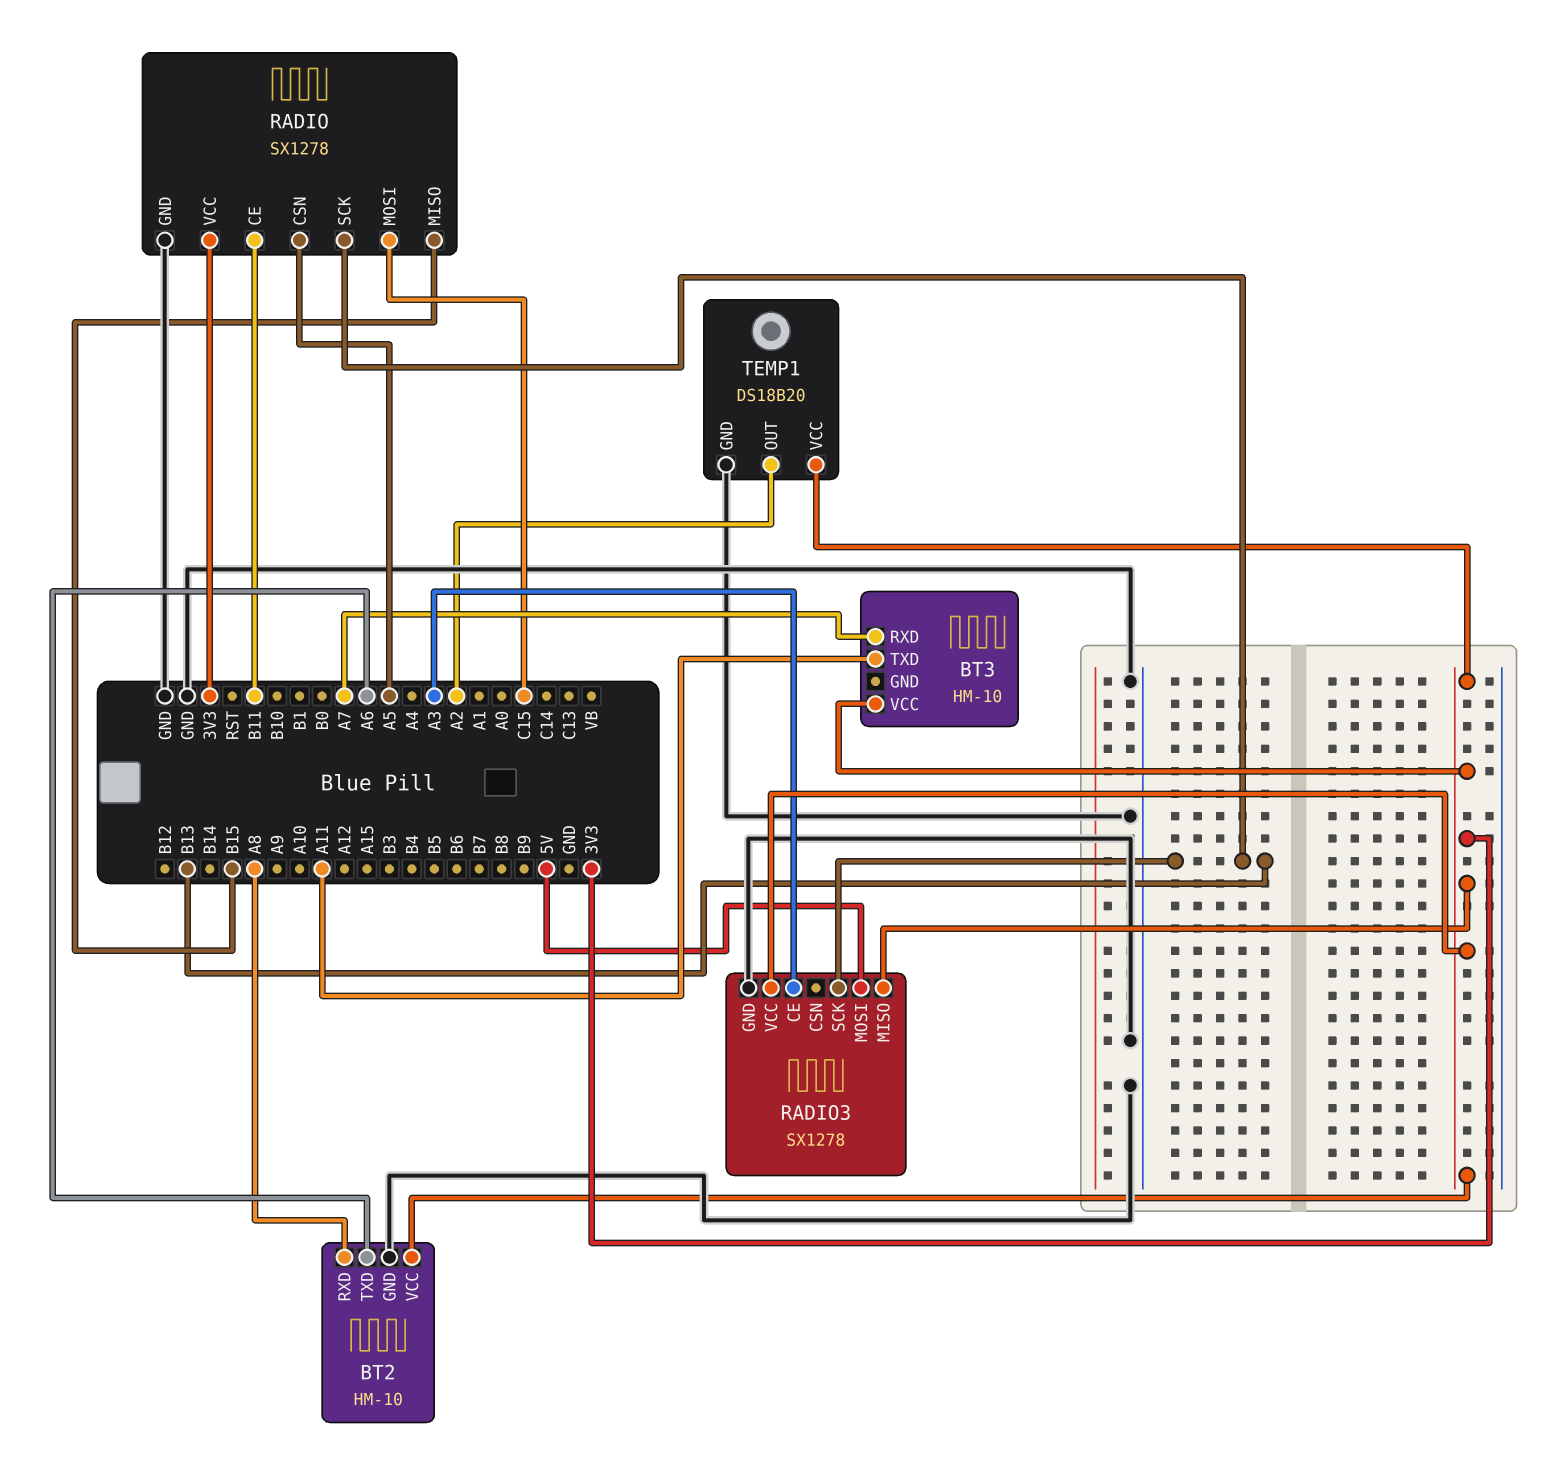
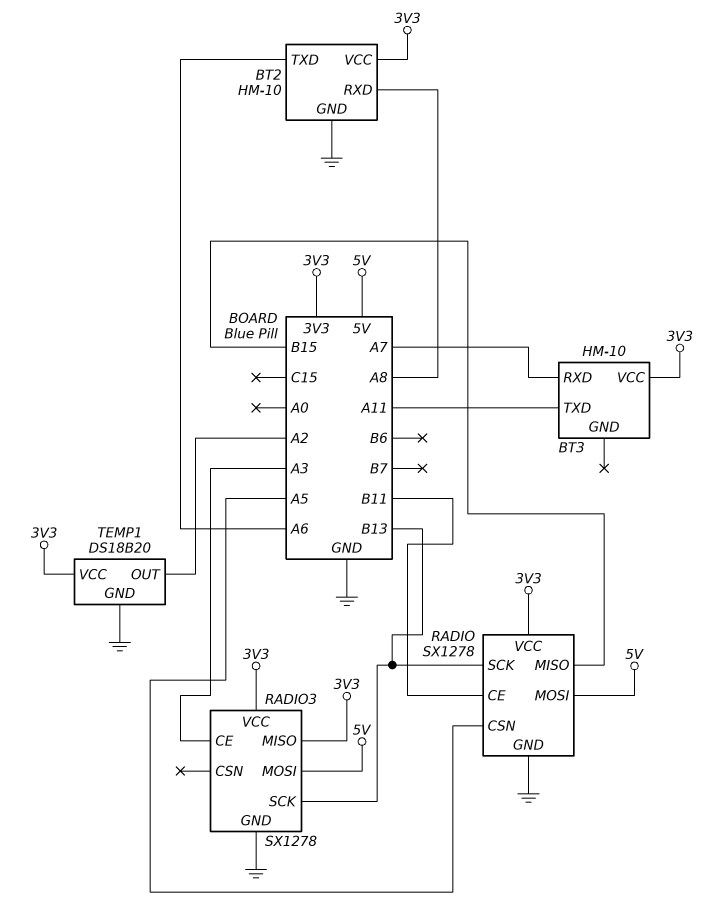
RADIO pin MOSI: C15 -> 5V

